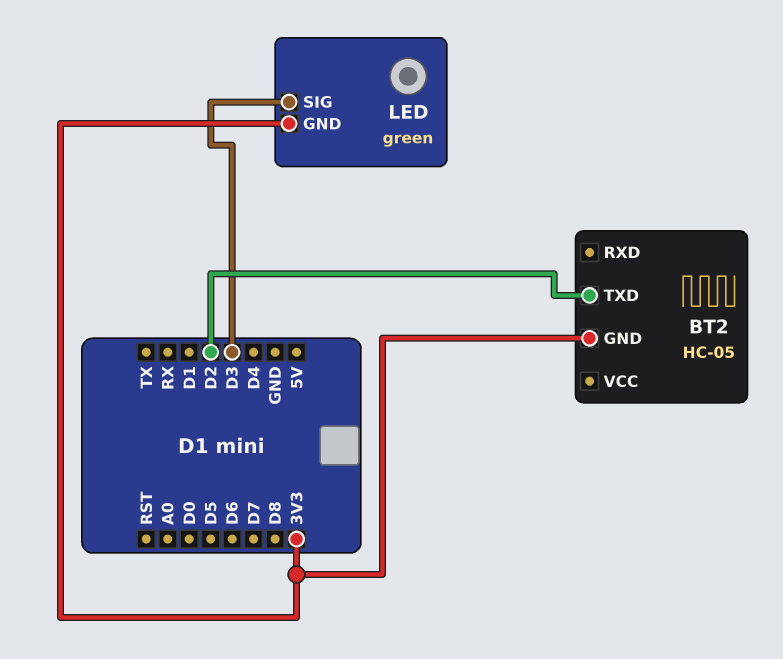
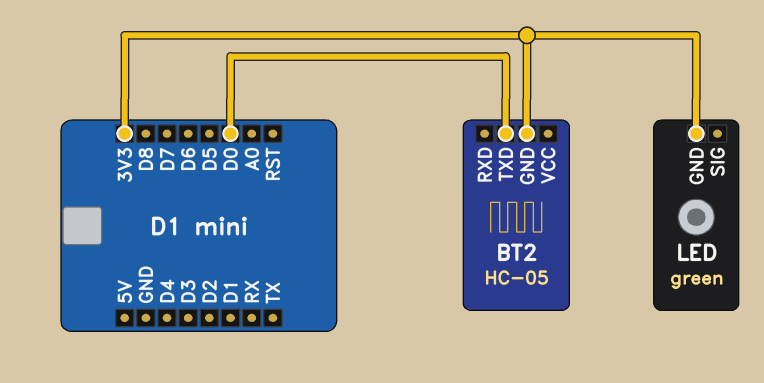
BT2 pin TXD: D2 -> D0
LED pin SIG: D3 -> none

